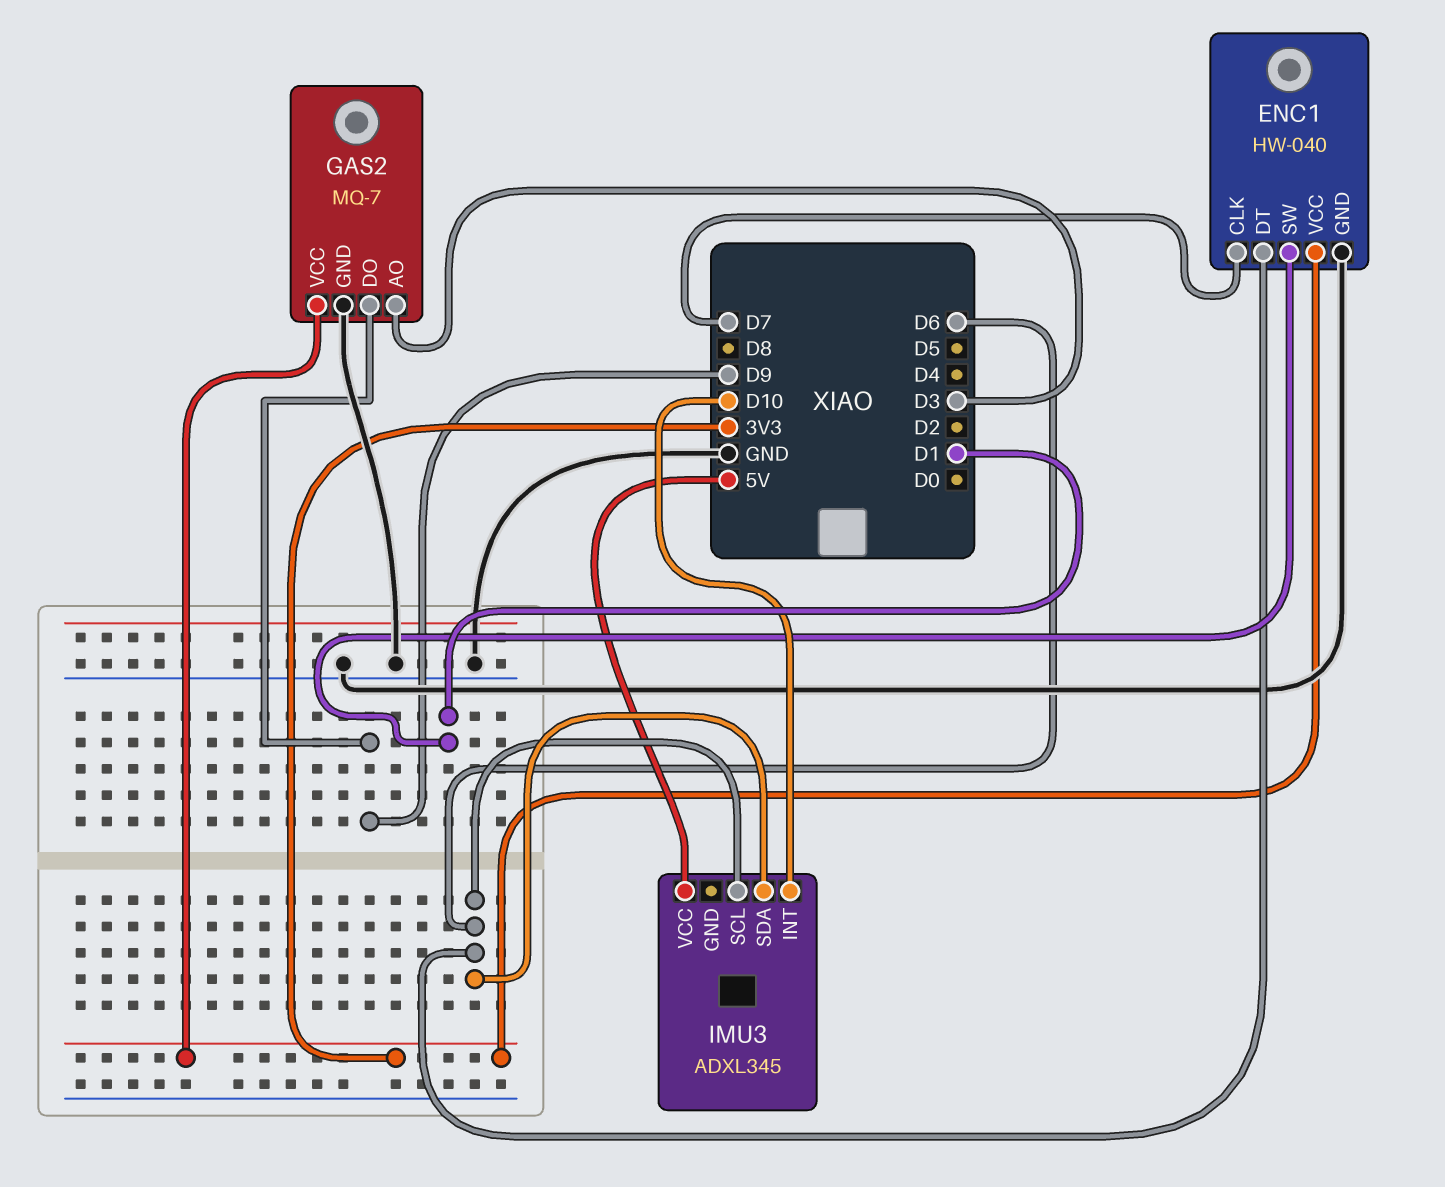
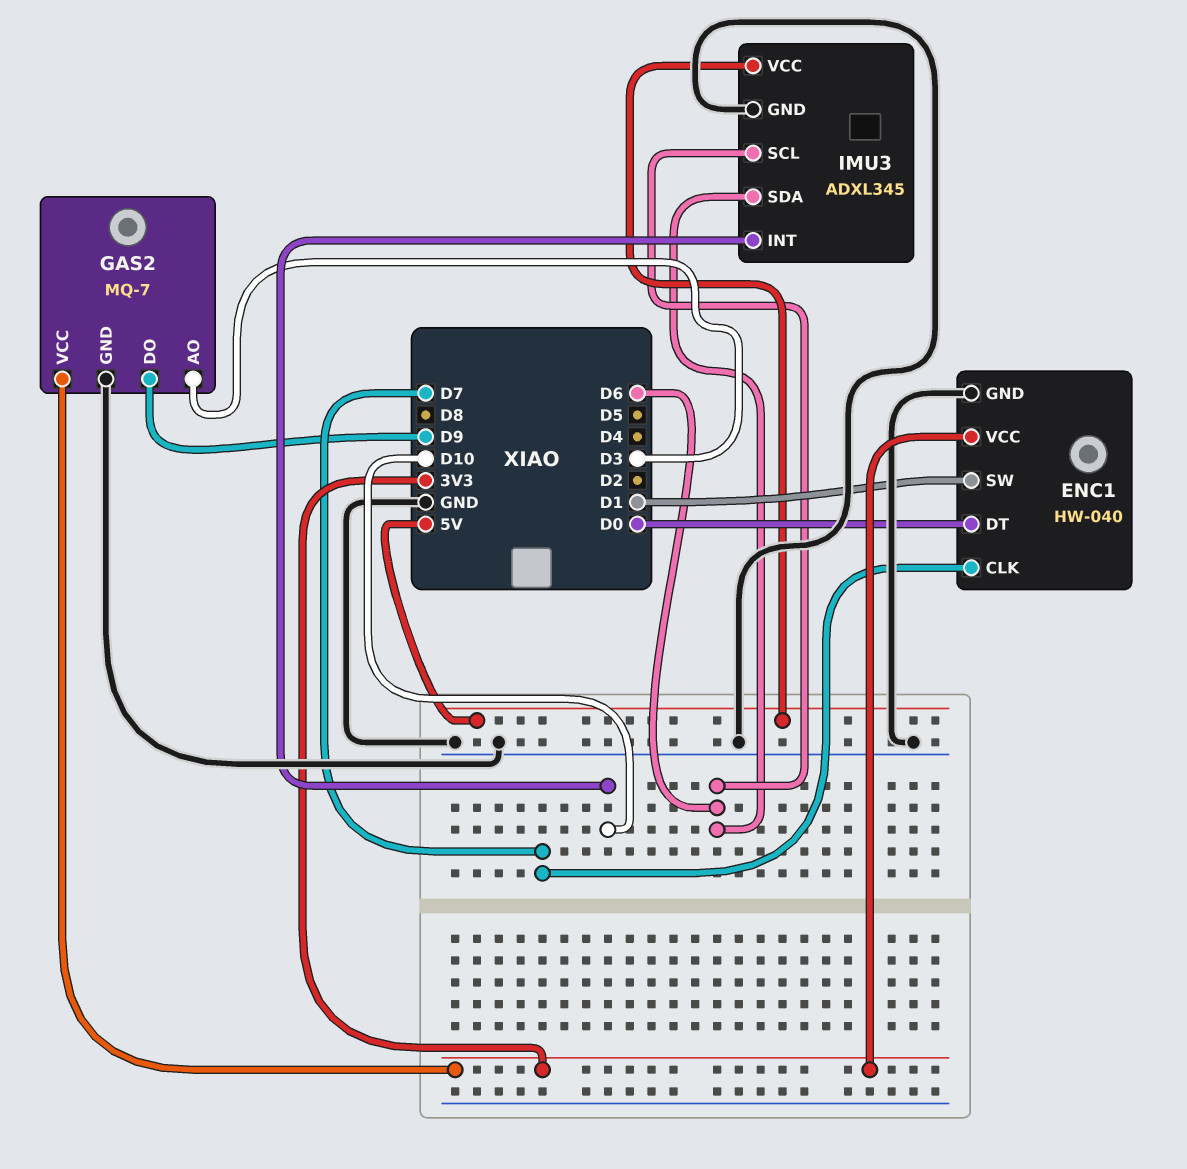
ENC1 pin DT: D6 -> D0
IMU3 pin GND: none -> GND

